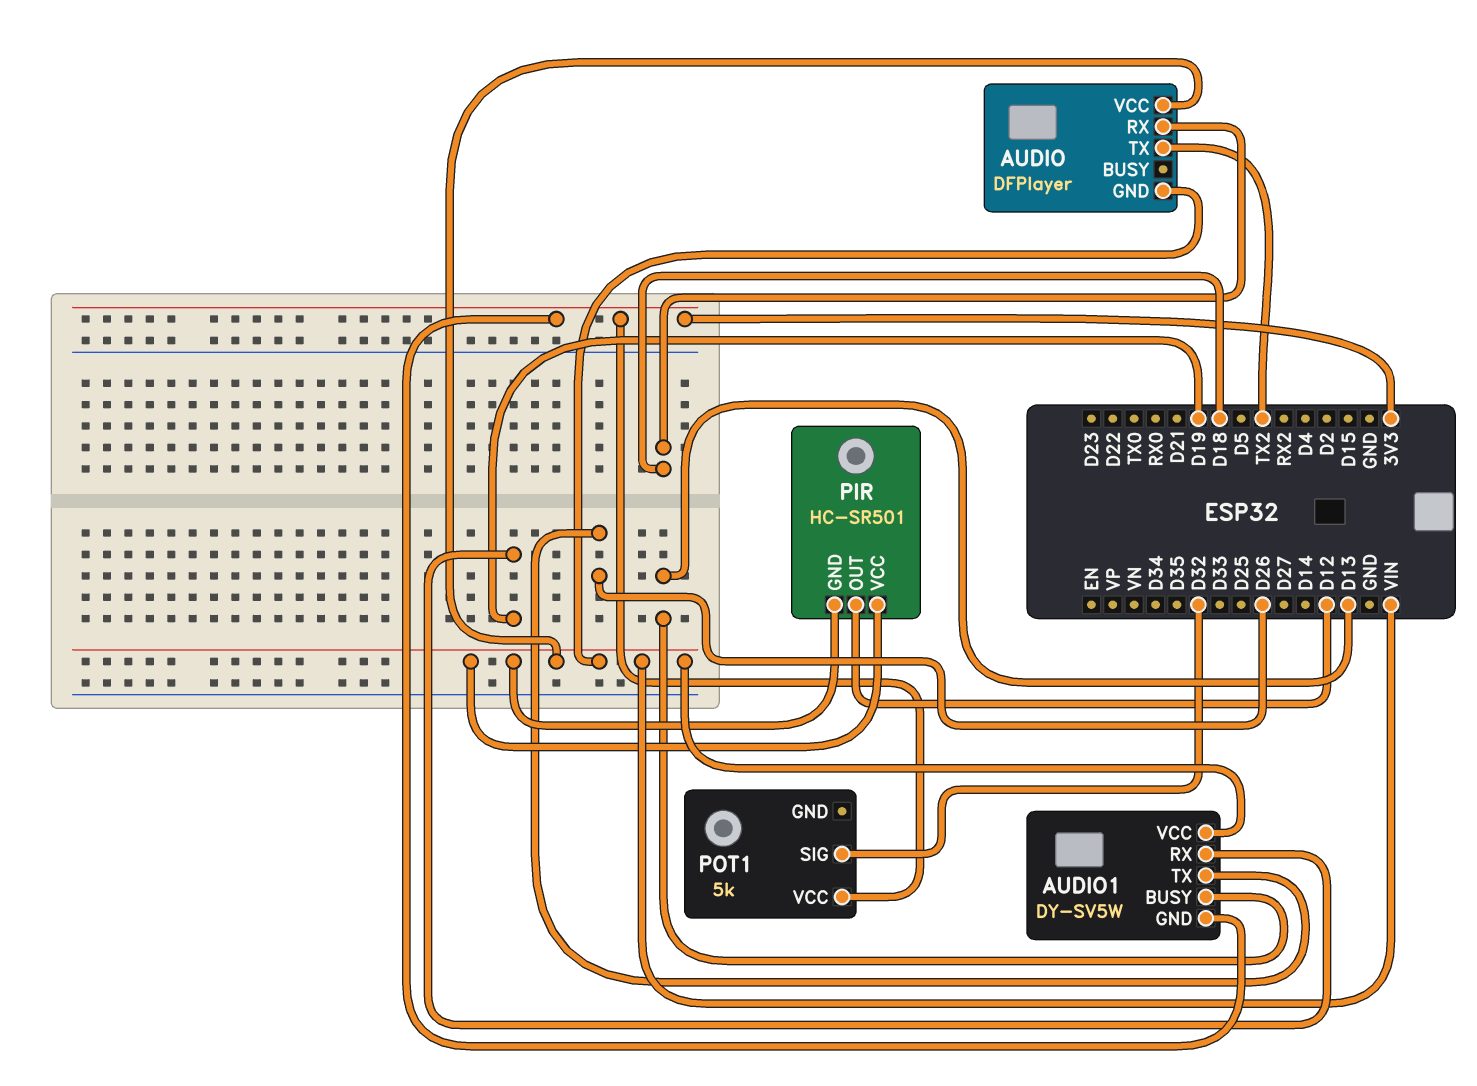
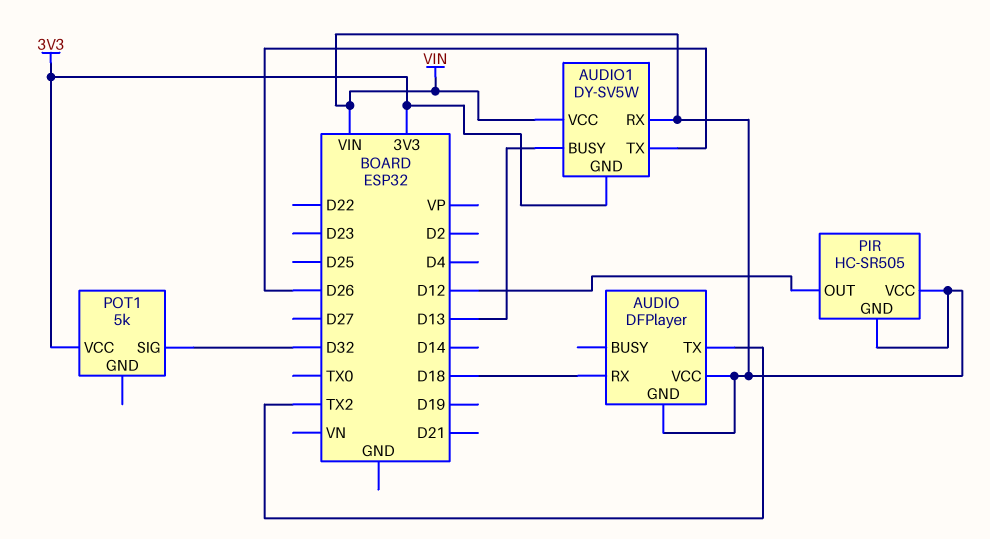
AUDIO1 pin RX: D19 -> VIN
PIR: HC-SR501 -> HC-SR505

